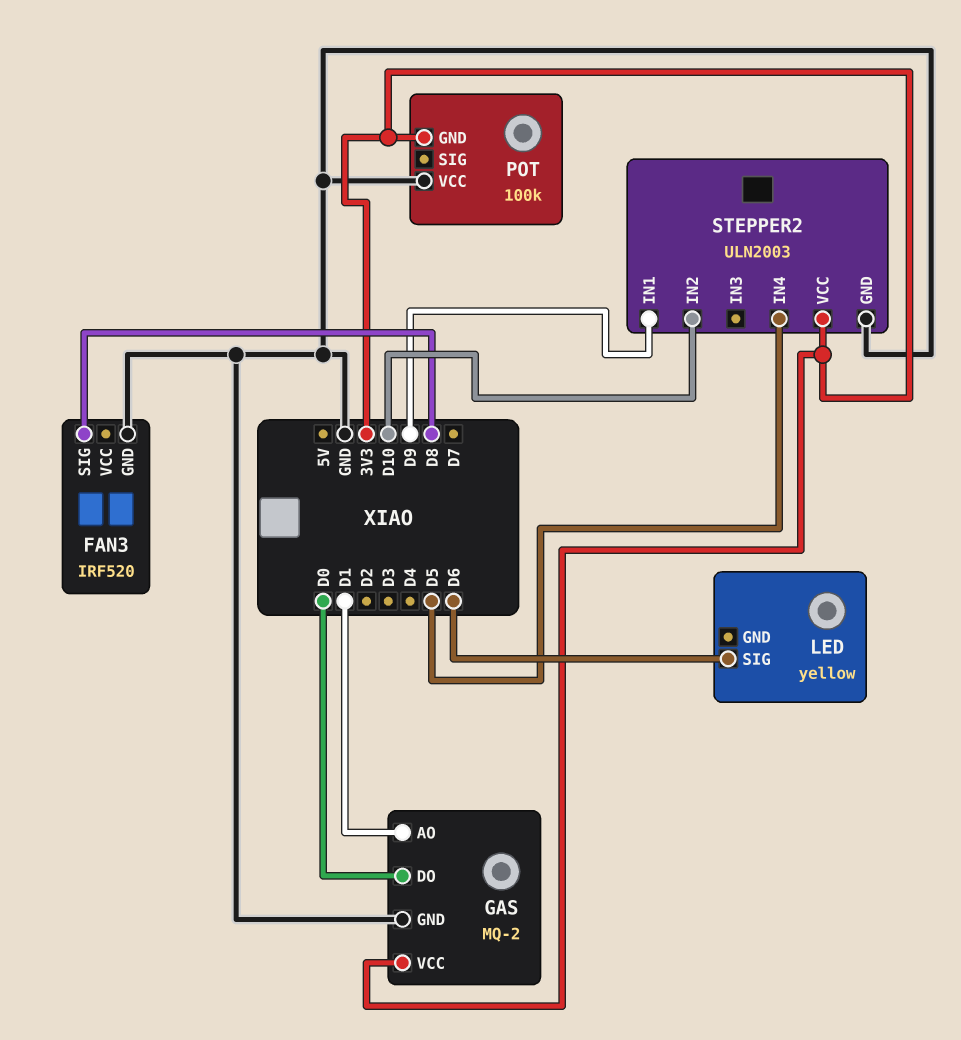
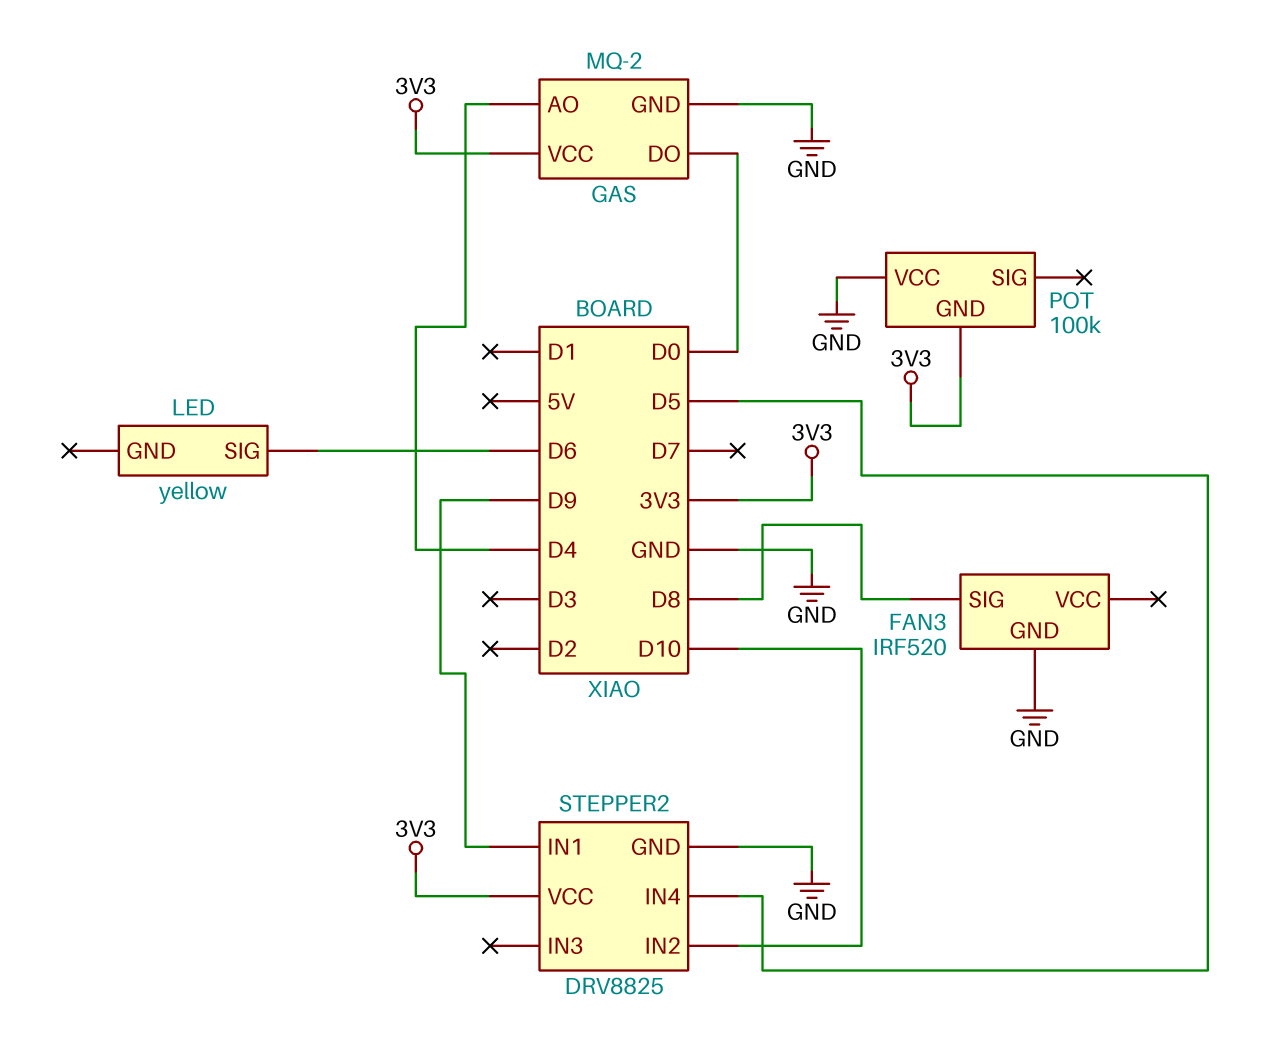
GAS pin AO: D1 -> D4
STEPPER2: ULN2003 -> DRV8825

